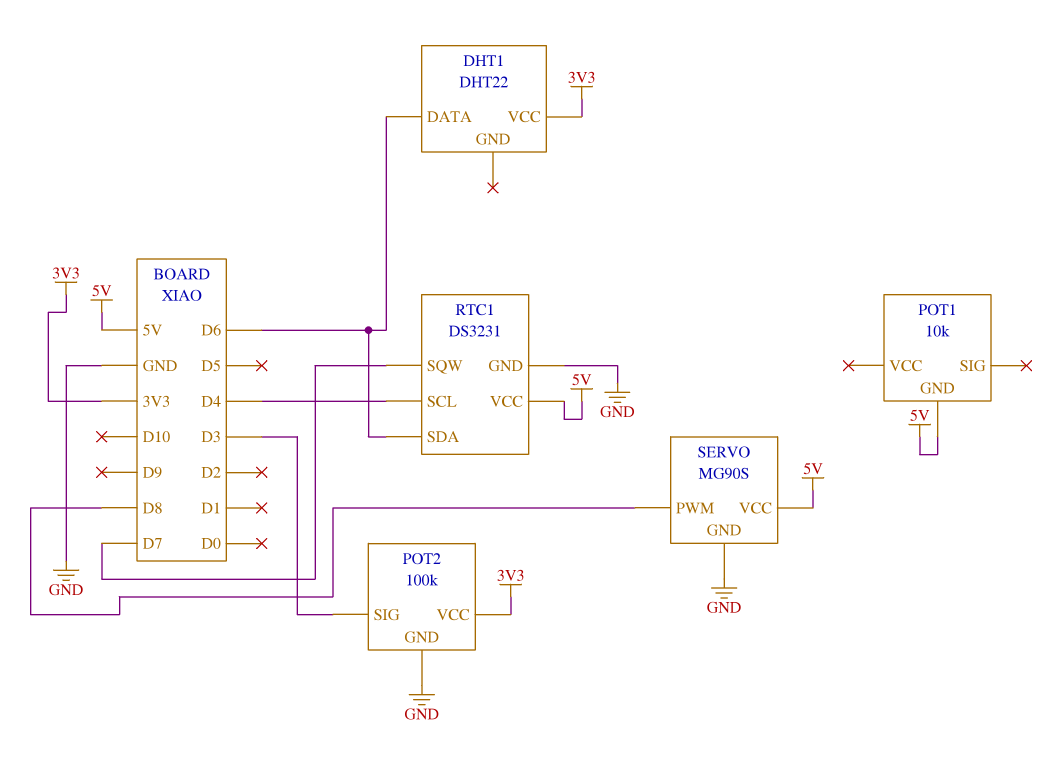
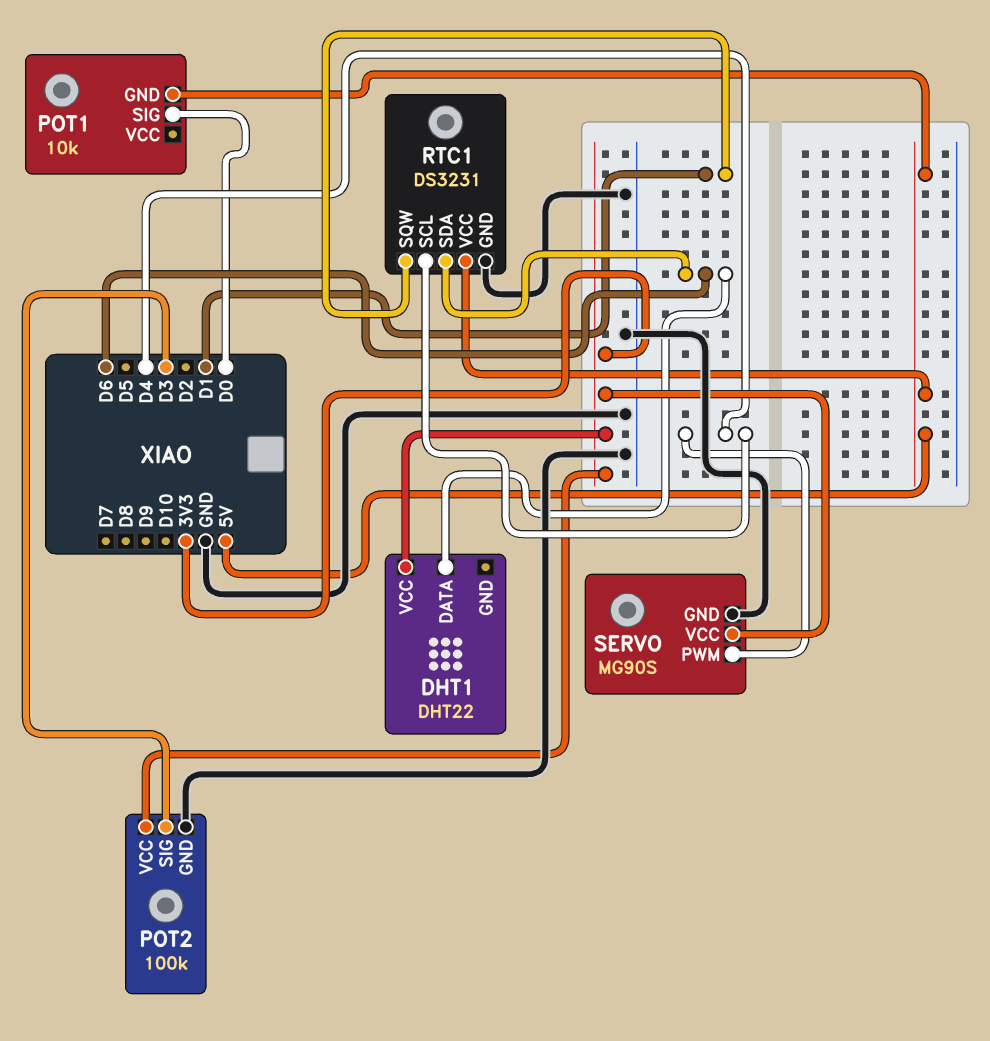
POT1 pin SIG: none -> D0
RTC1 pin SQW: D7 -> D1
SERVO pin PWM: D8 -> D4
SERVO pin VCC: 5V -> 3V3

